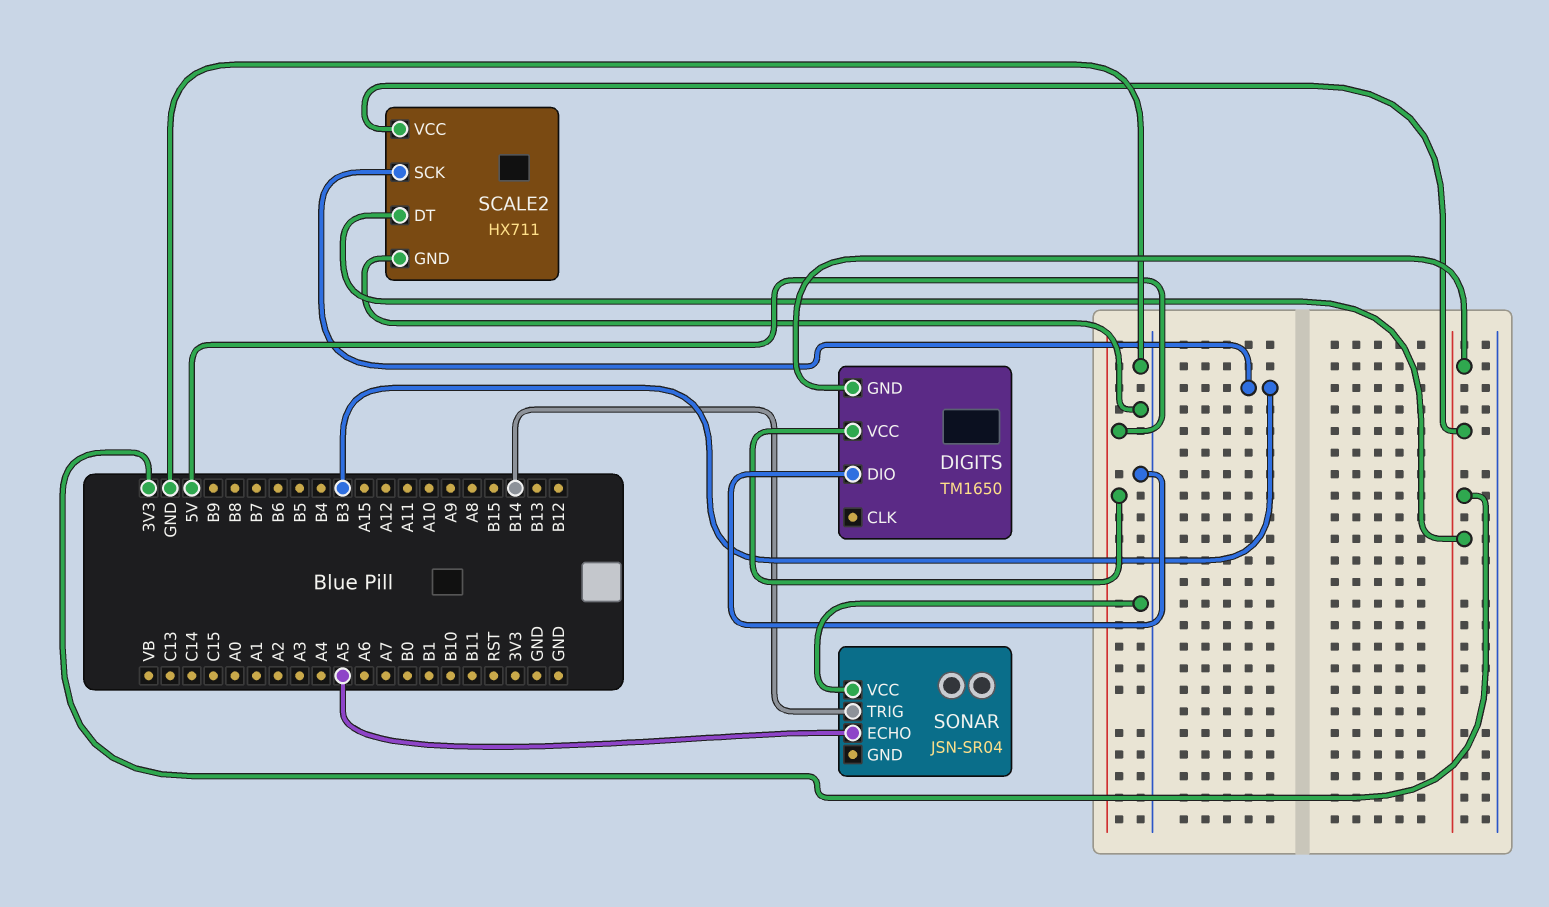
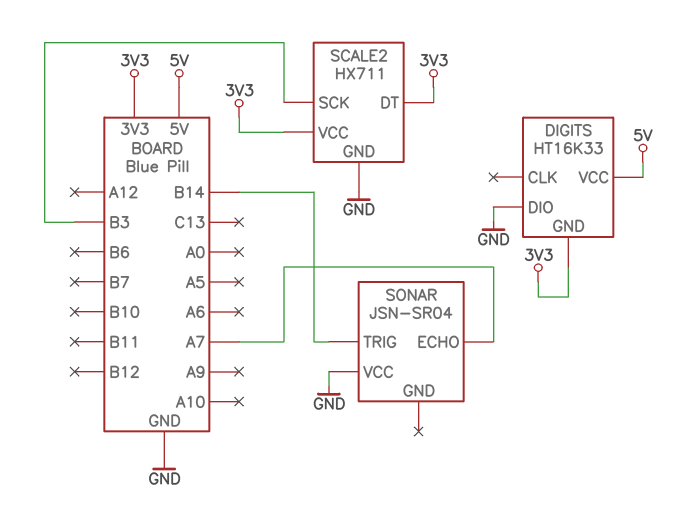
DIGITS: TM1650 -> HT16K33
SONAR pin ECHO: A5 -> A7

